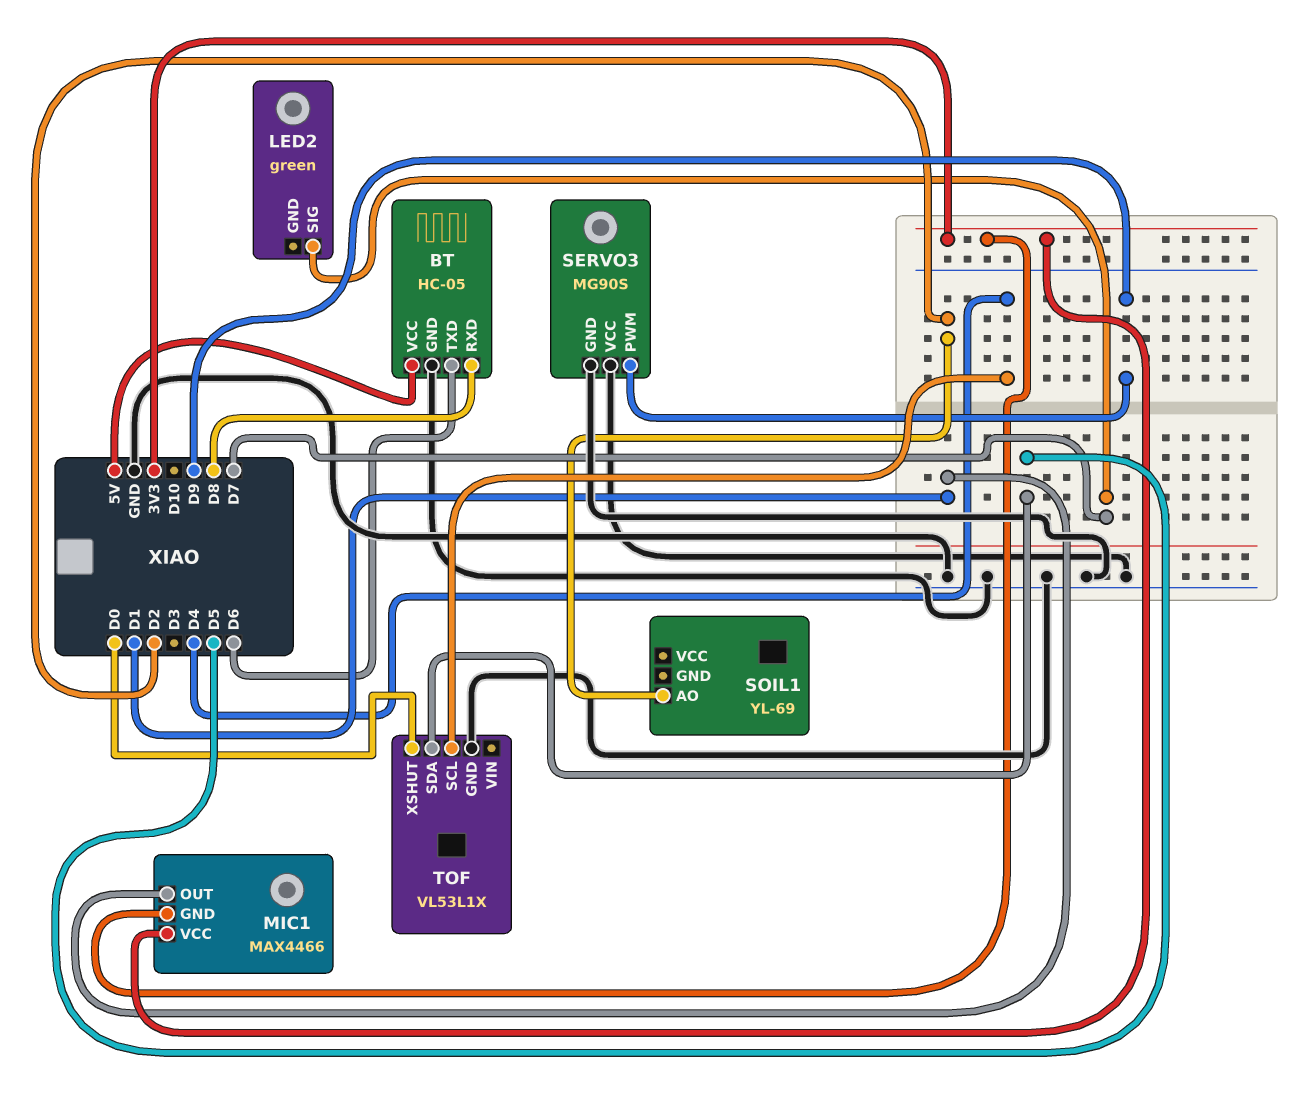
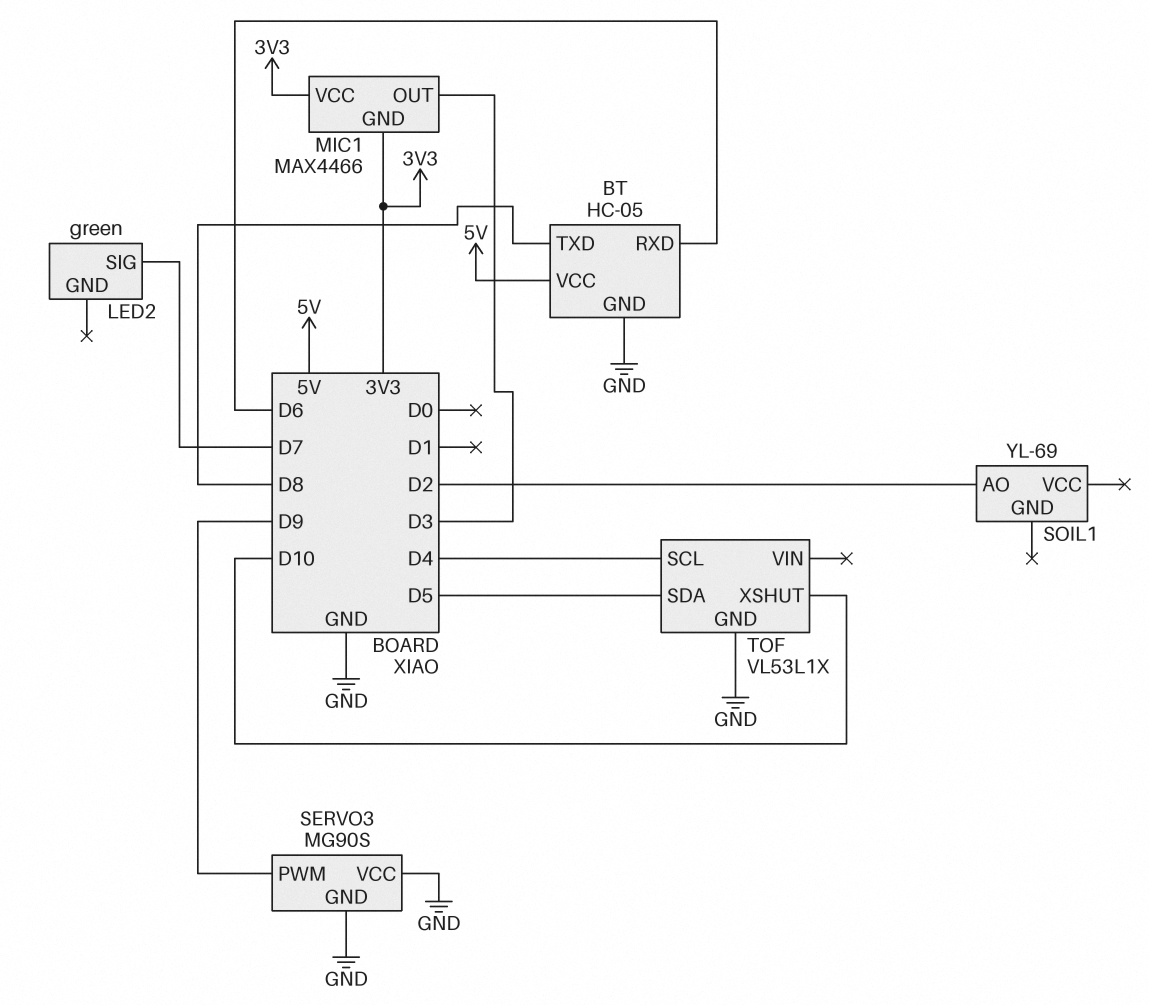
BT pin RXD: D8 -> D6
BT pin TXD: D6 -> D8
MIC1 pin OUT: D1 -> D3
TOF pin XSHUT: D0 -> D10

